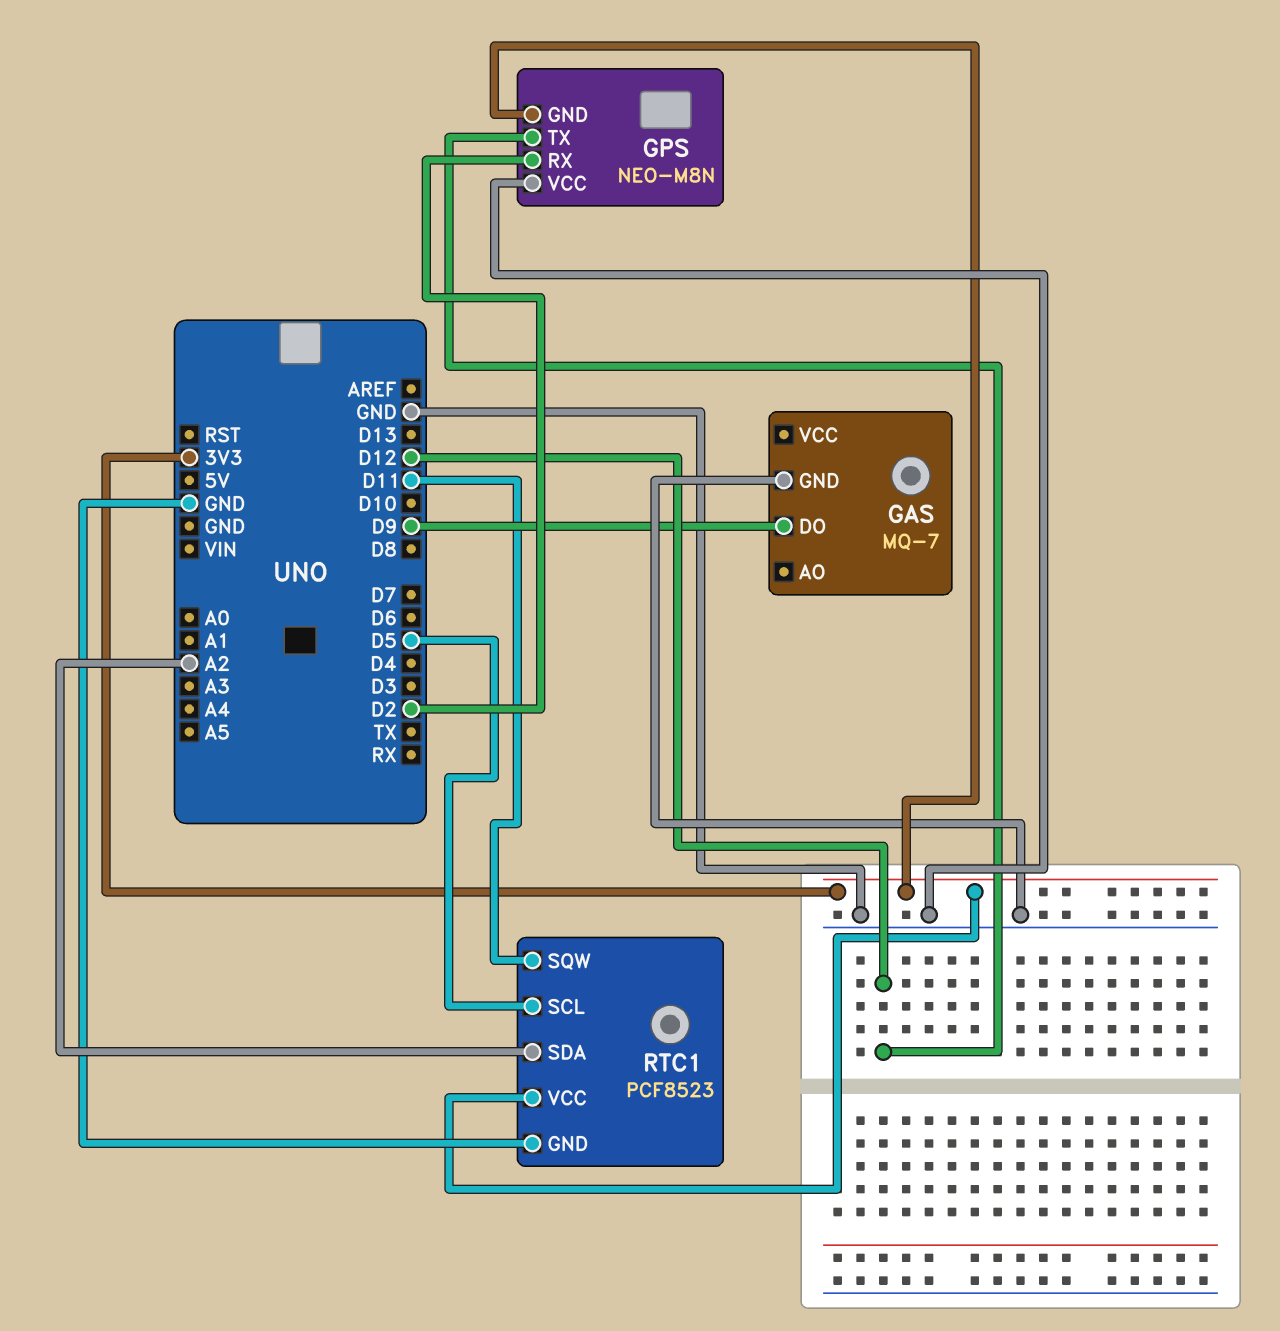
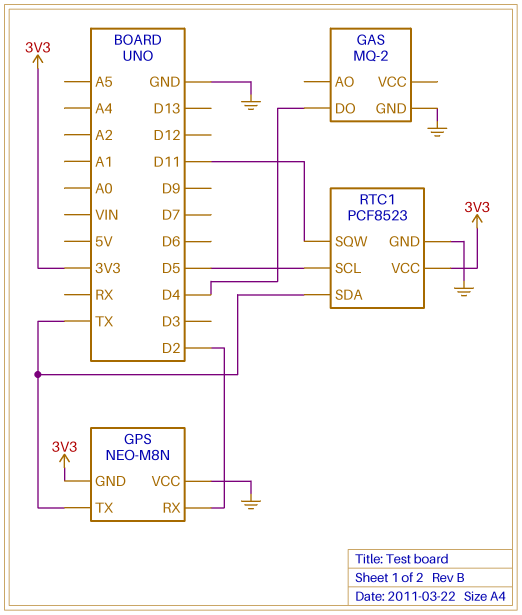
GAS: MQ-7 -> MQ-2
GAS pin DO: D9 -> D4
GPS pin TX: D12 -> TX
RTC1 pin SDA: A2 -> TX

